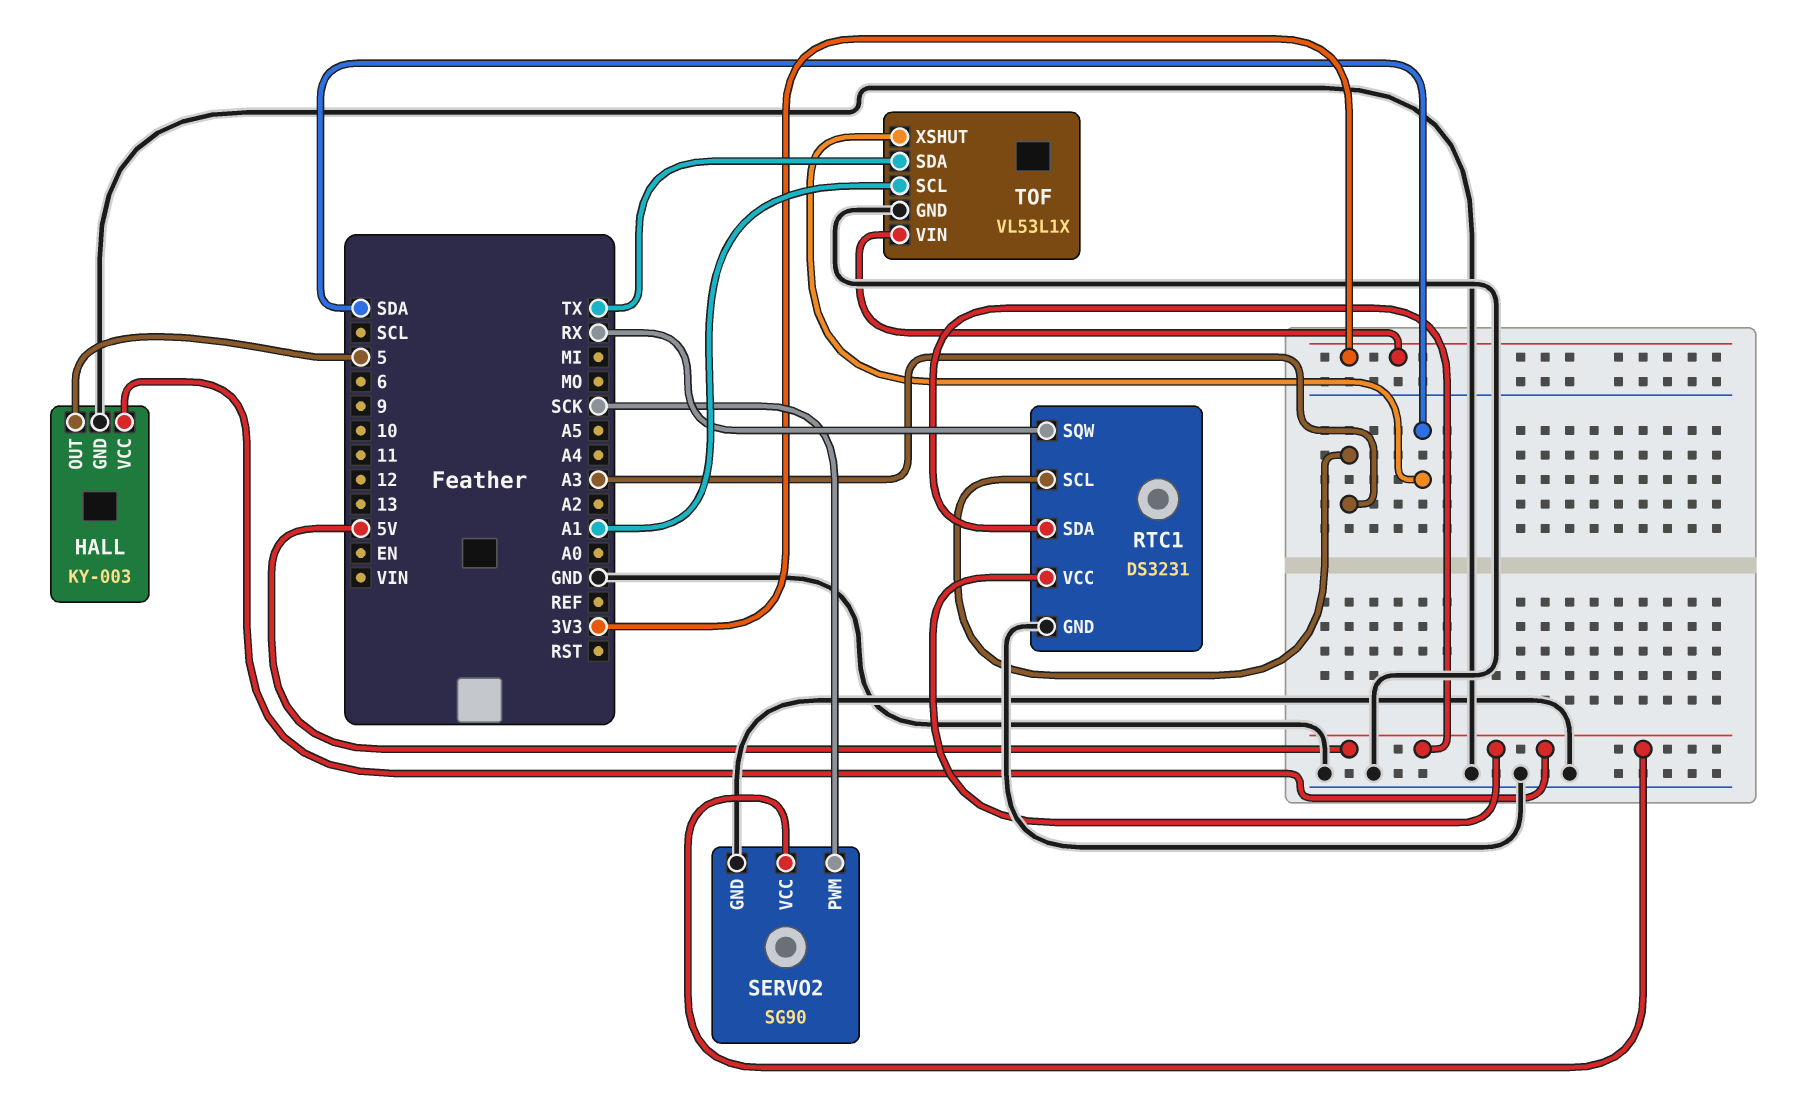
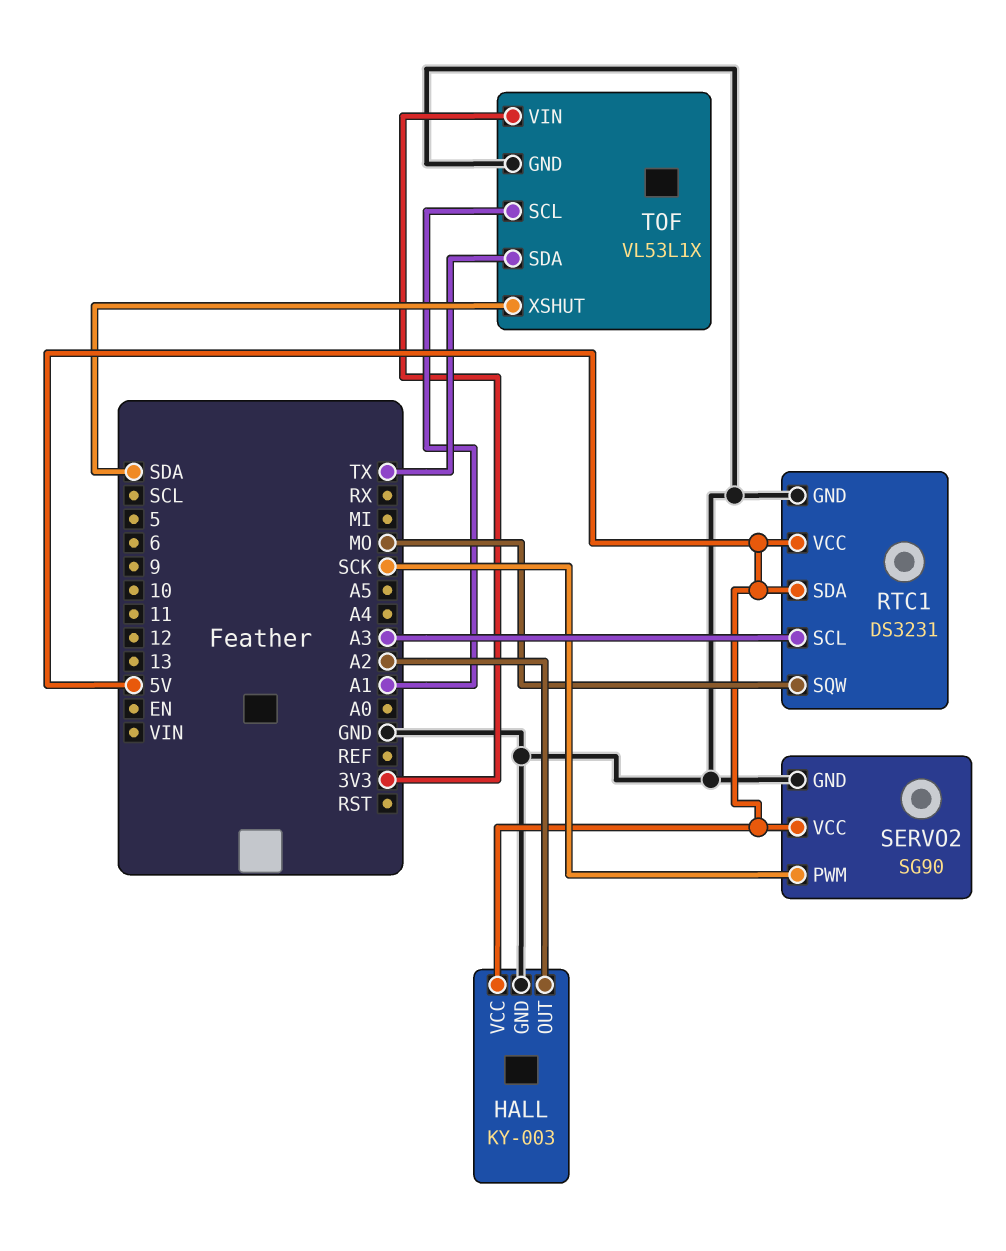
HALL pin OUT: 5 -> A2
RTC1 pin SQW: RX -> MO

